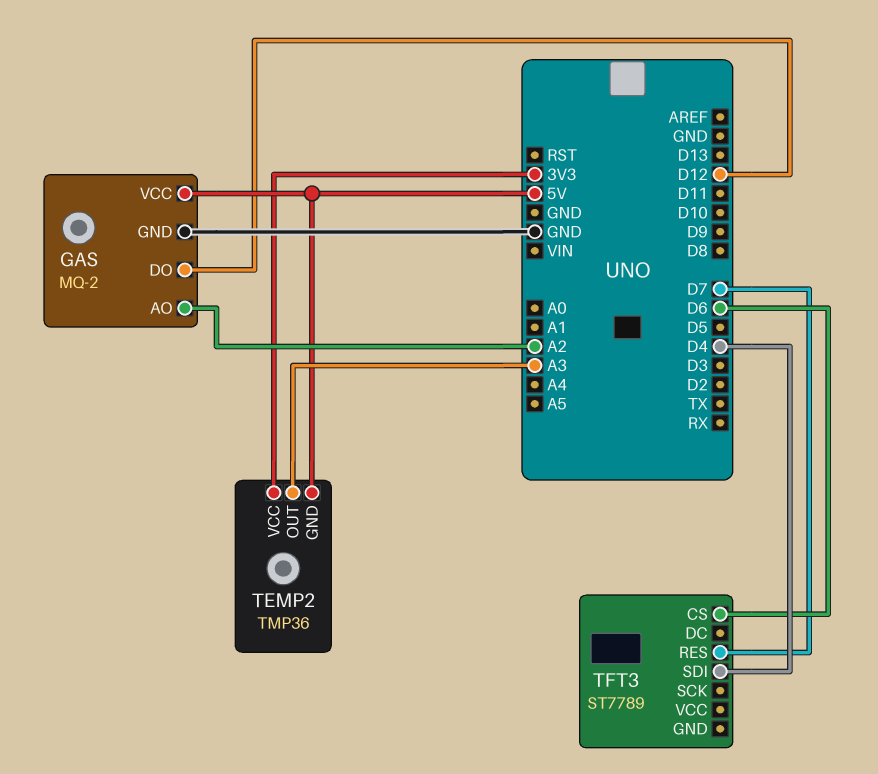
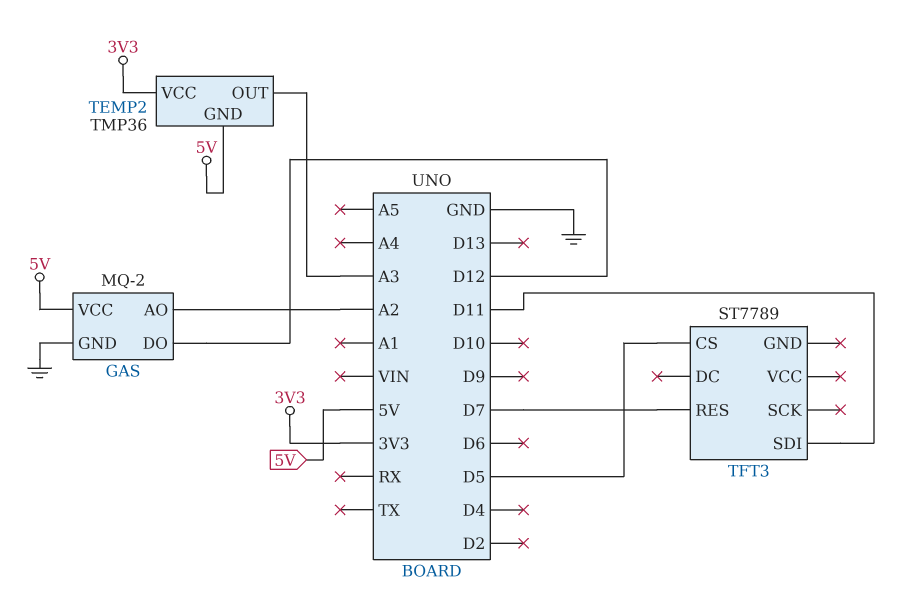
TFT3 pin CS: D6 -> D5
TFT3 pin SDI: D4 -> D11

